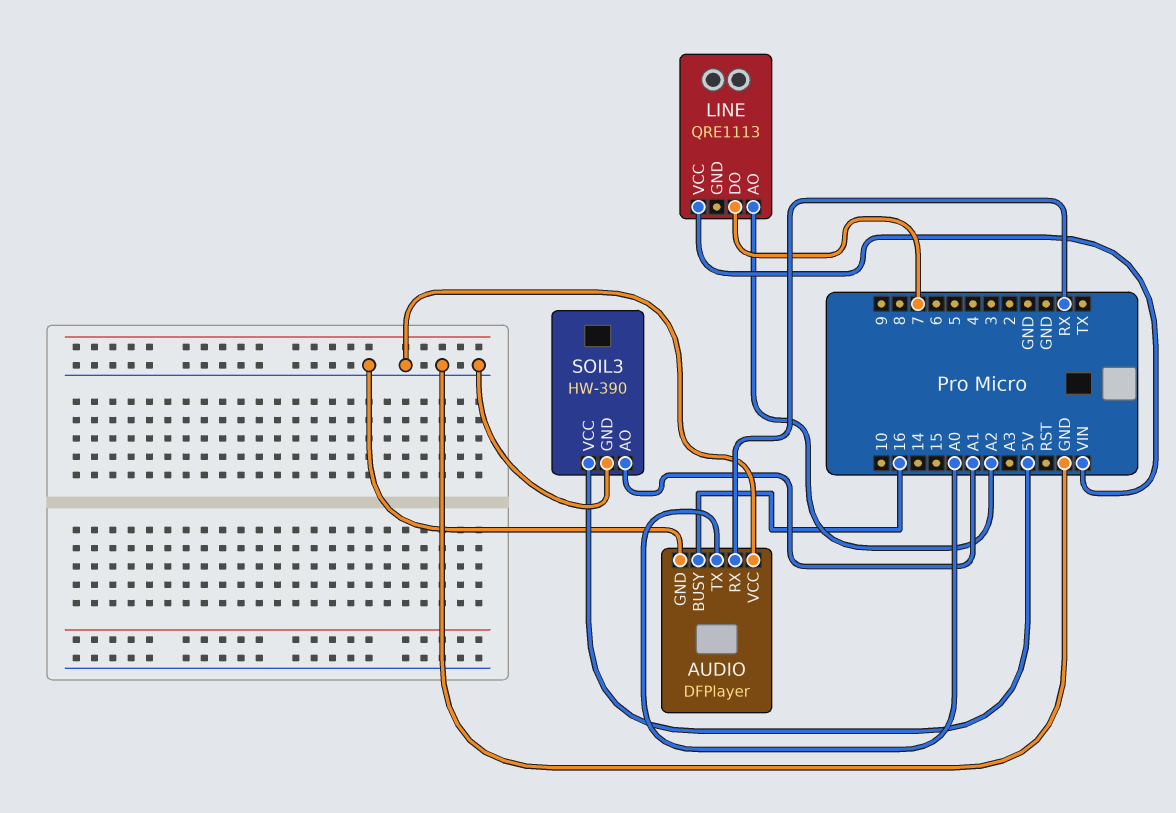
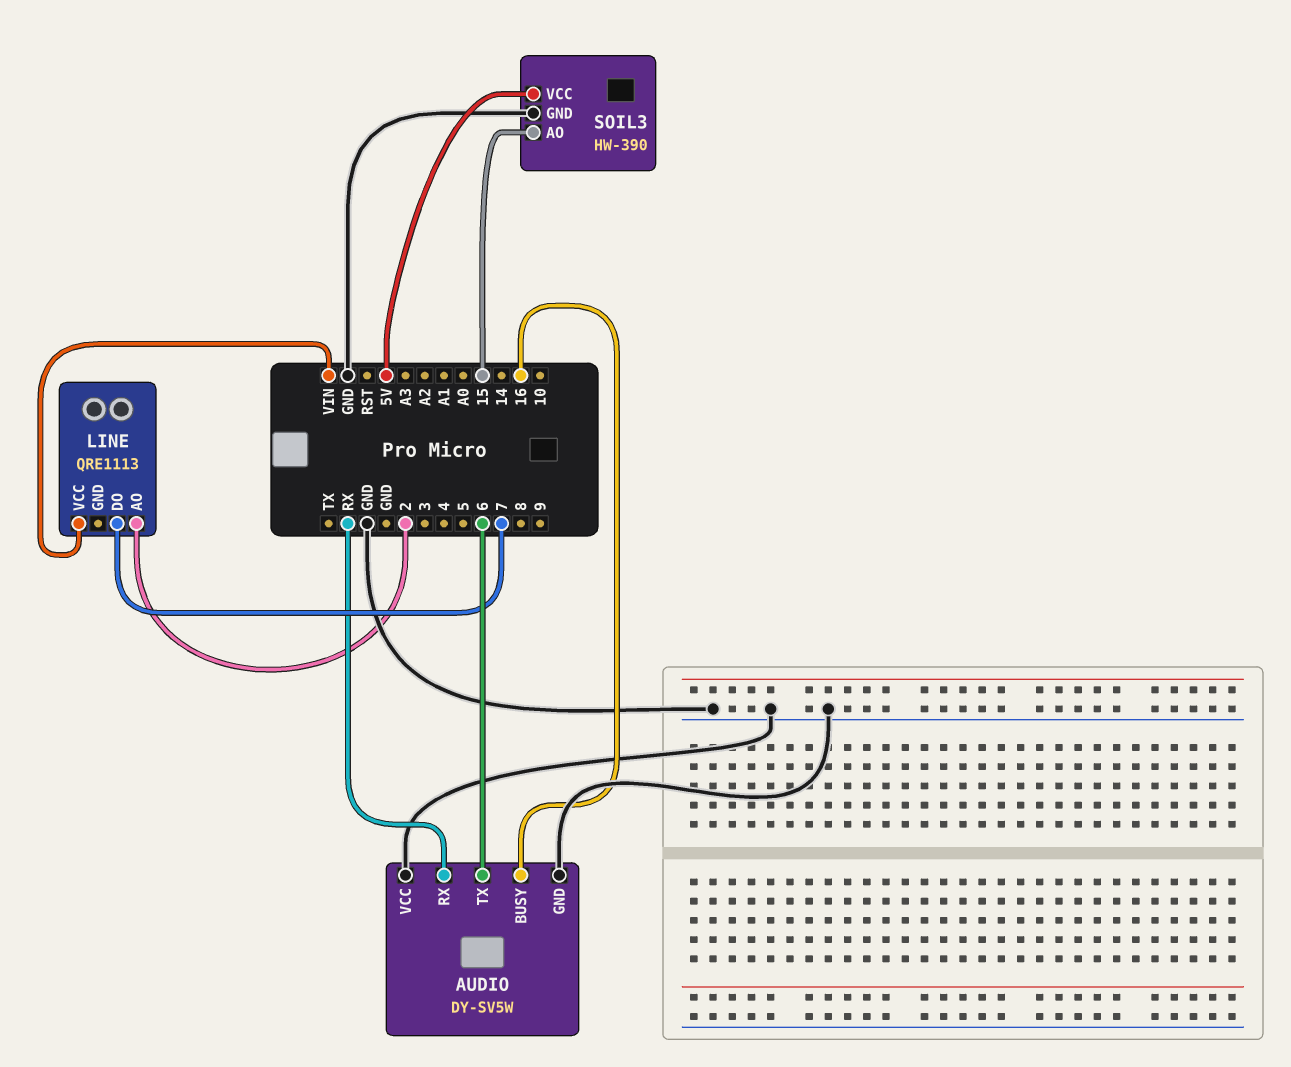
AUDIO: DFPlayer -> DY-SV5W
AUDIO pin TX: A0 -> 6
LINE pin AO: A2 -> 2
SOIL3 pin AO: A1 -> 15

